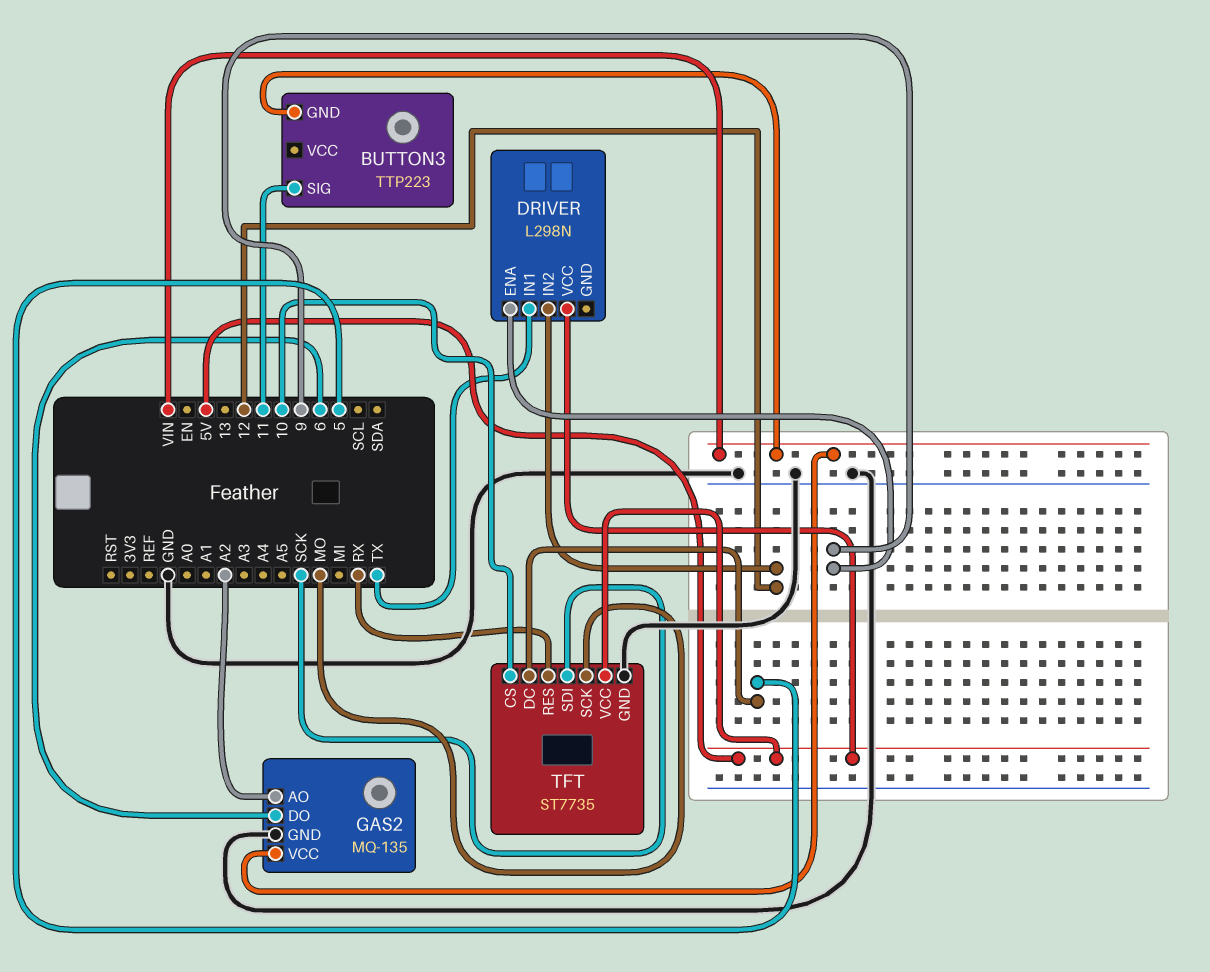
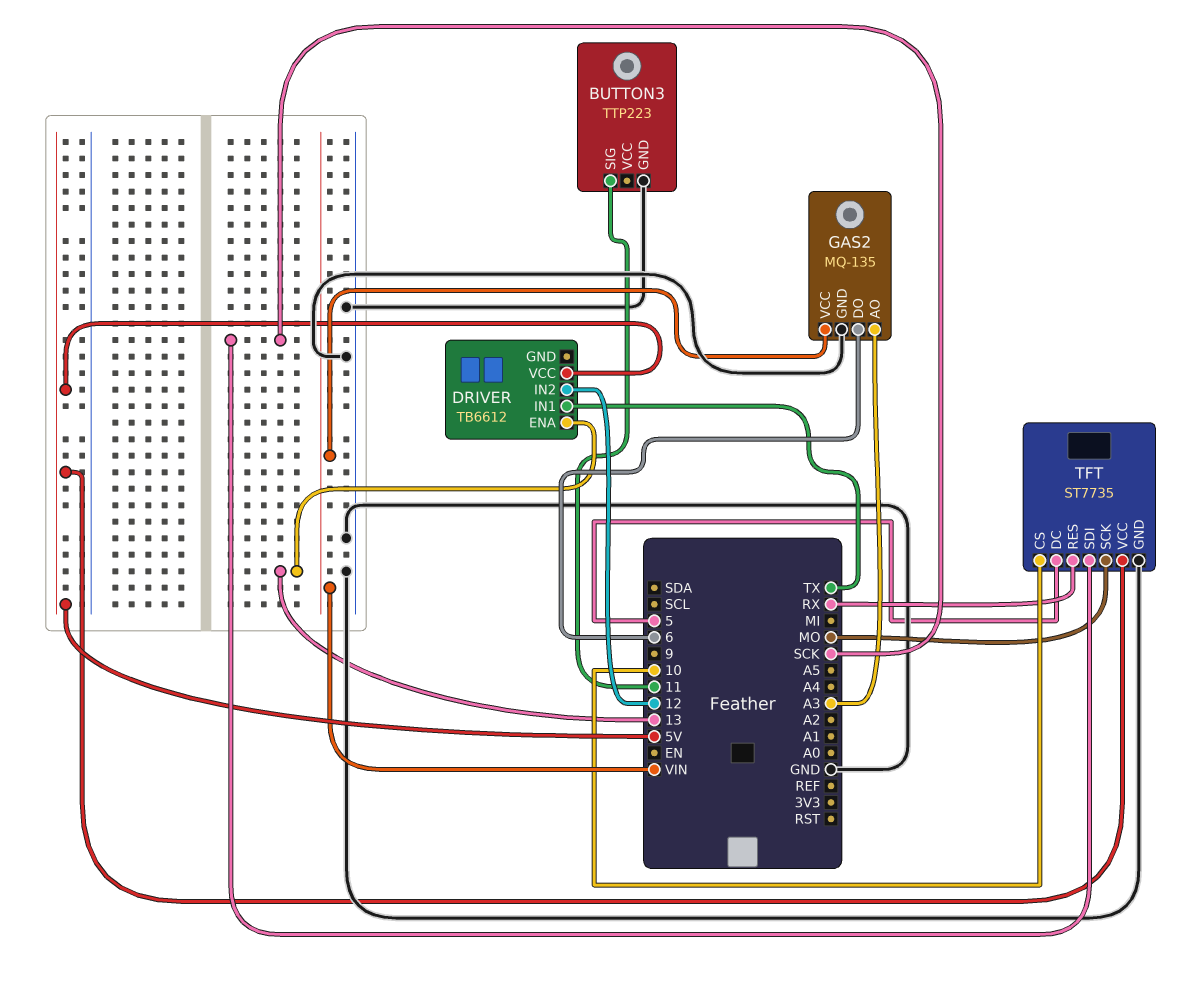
BUTTON3 pin GND: VIN -> GND
DRIVER: L298N -> TB6612
DRIVER pin ENA: 9 -> 13
GAS2 pin AO: A2 -> A3

